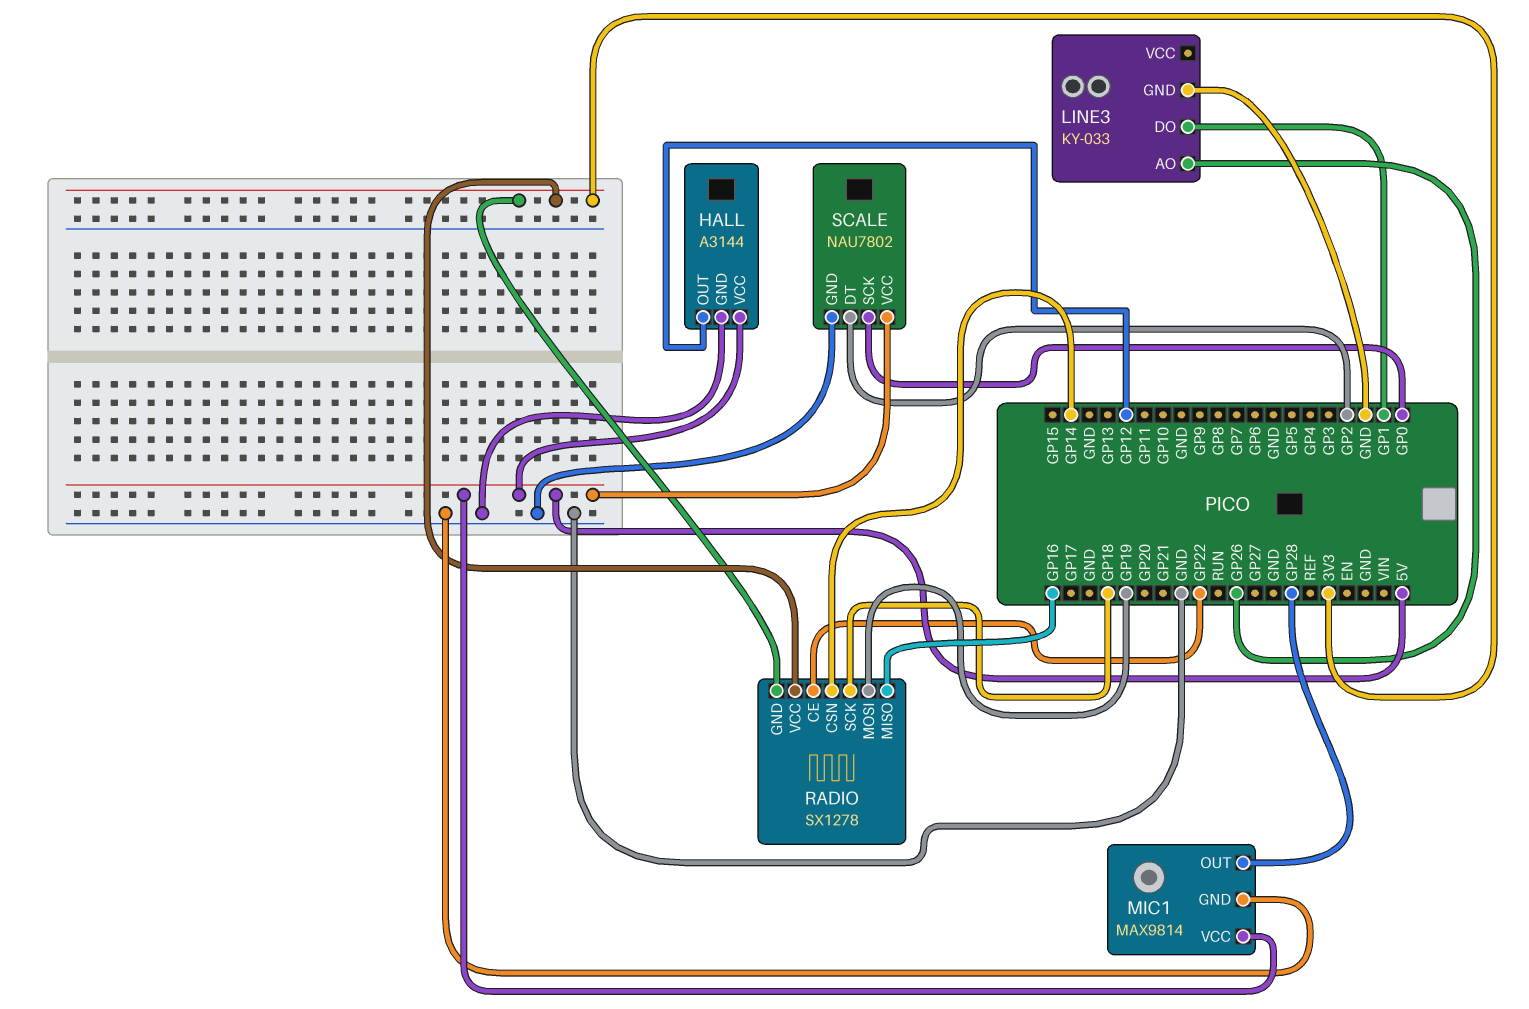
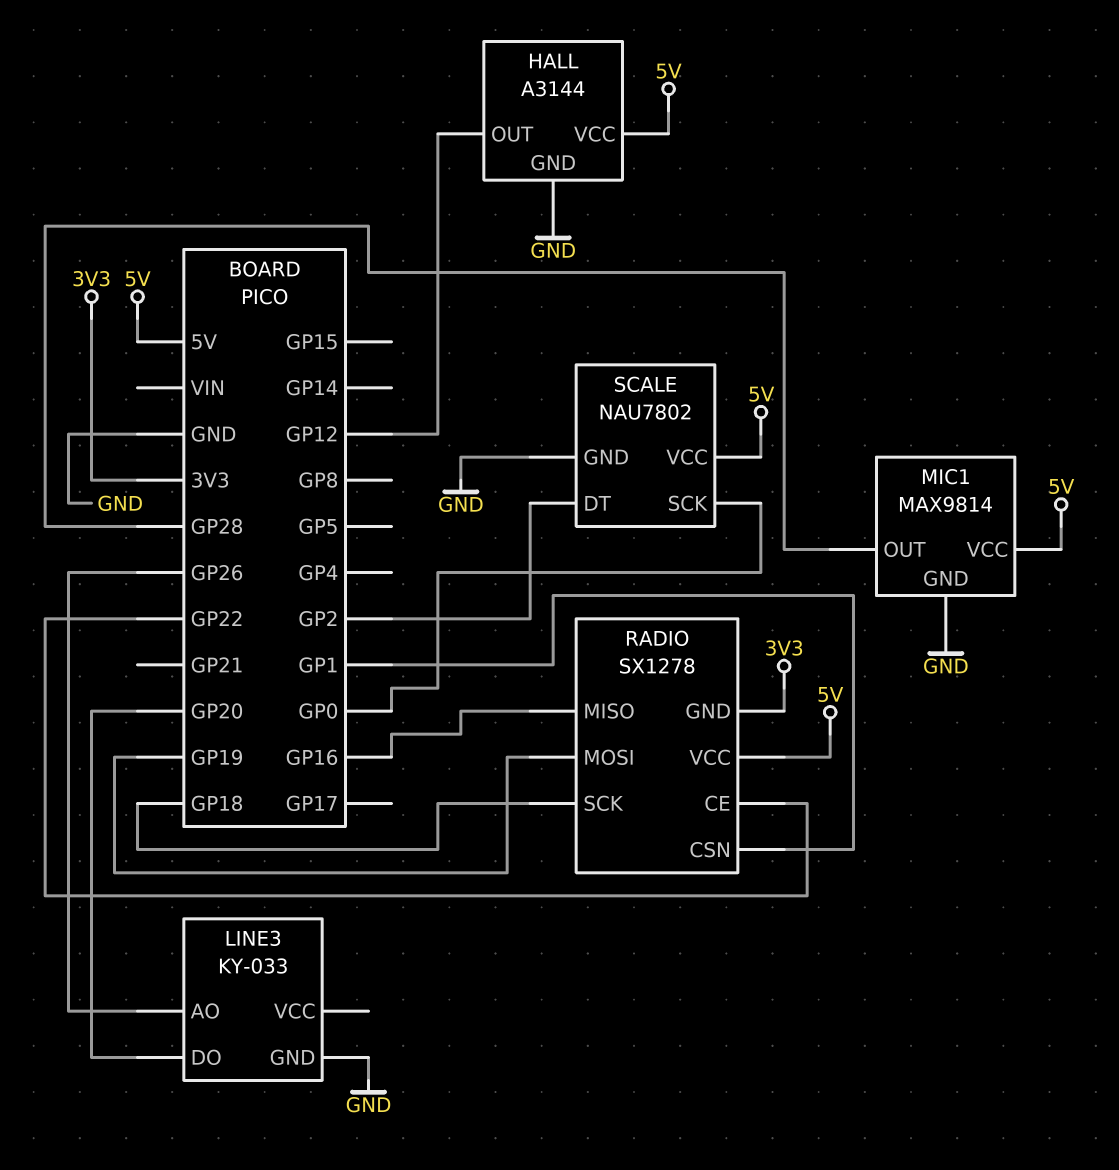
LINE3 pin DO: GP1 -> GP20
RADIO pin CSN: GP14 -> GP1
RADIO pin VCC: 3V3 -> 5V

